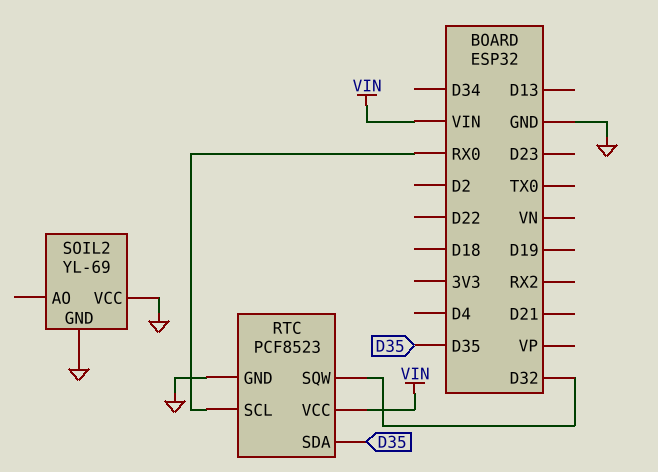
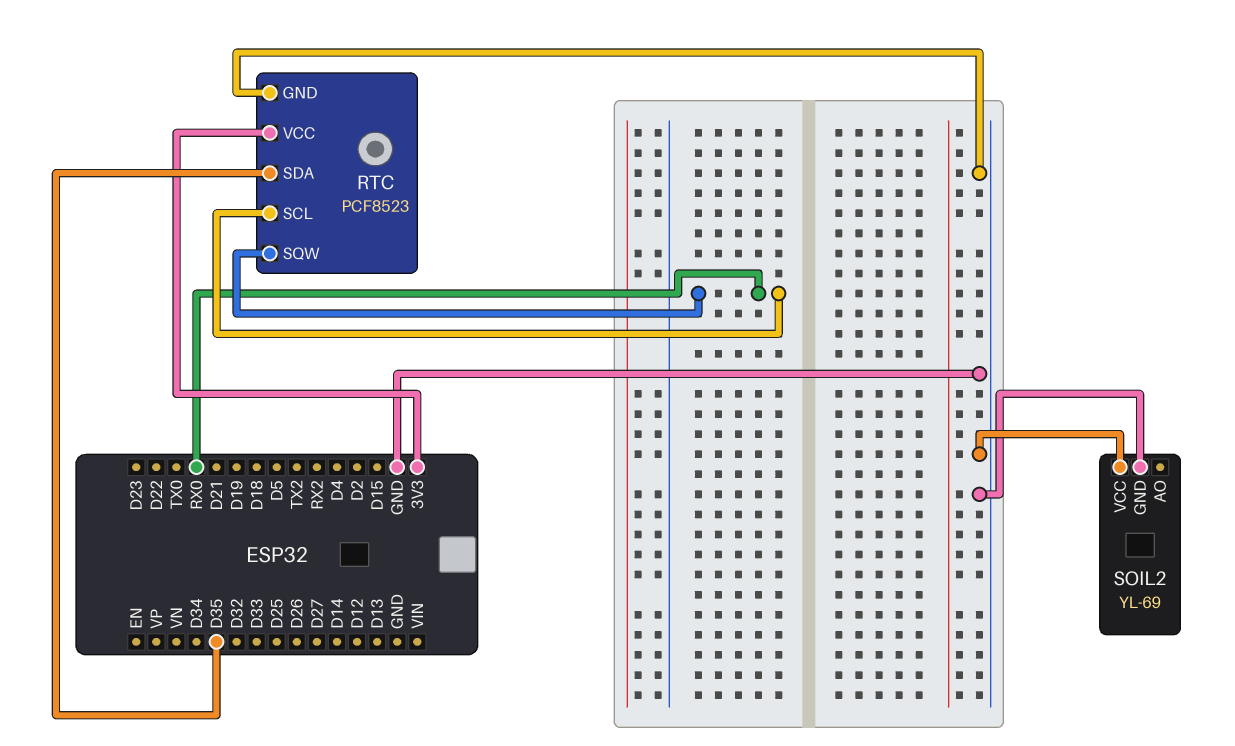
RTC pin SQW: D32 -> RX0
RTC pin VCC: VIN -> 3V3

